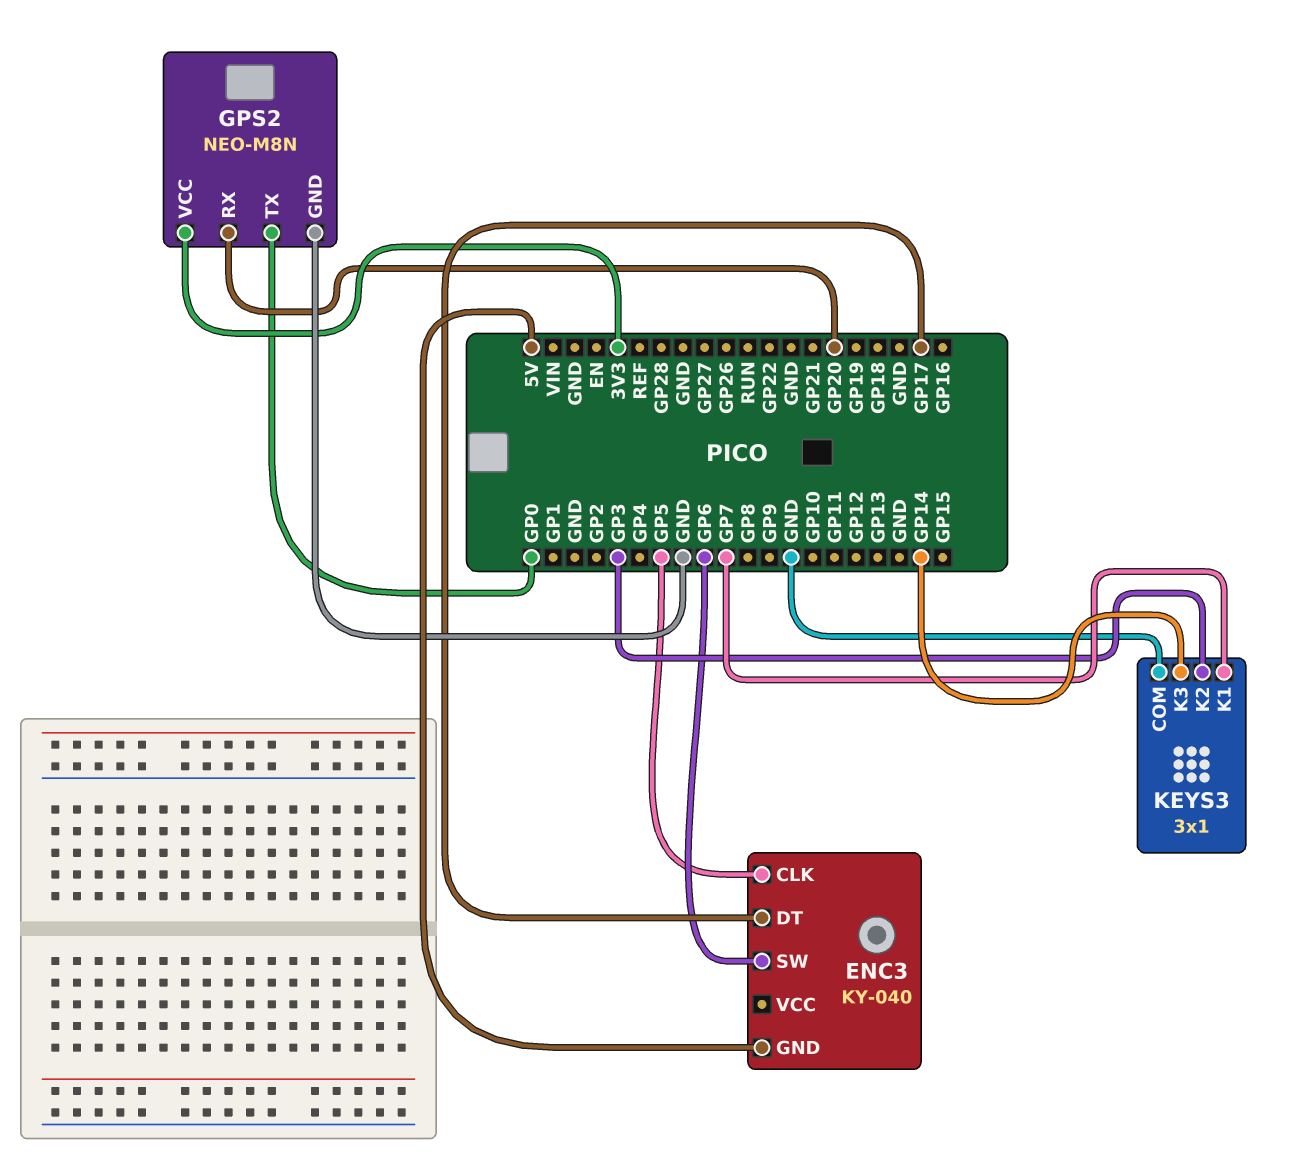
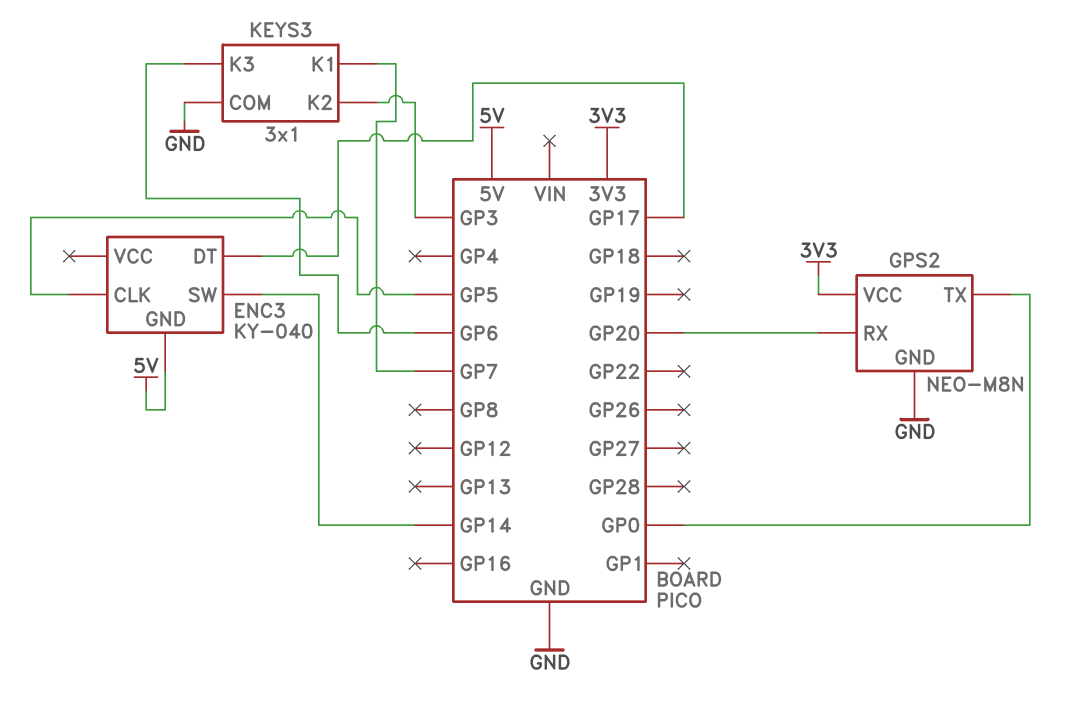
ENC3 pin SW: GP6 -> GP14
KEYS3 pin K3: GP14 -> GP6

